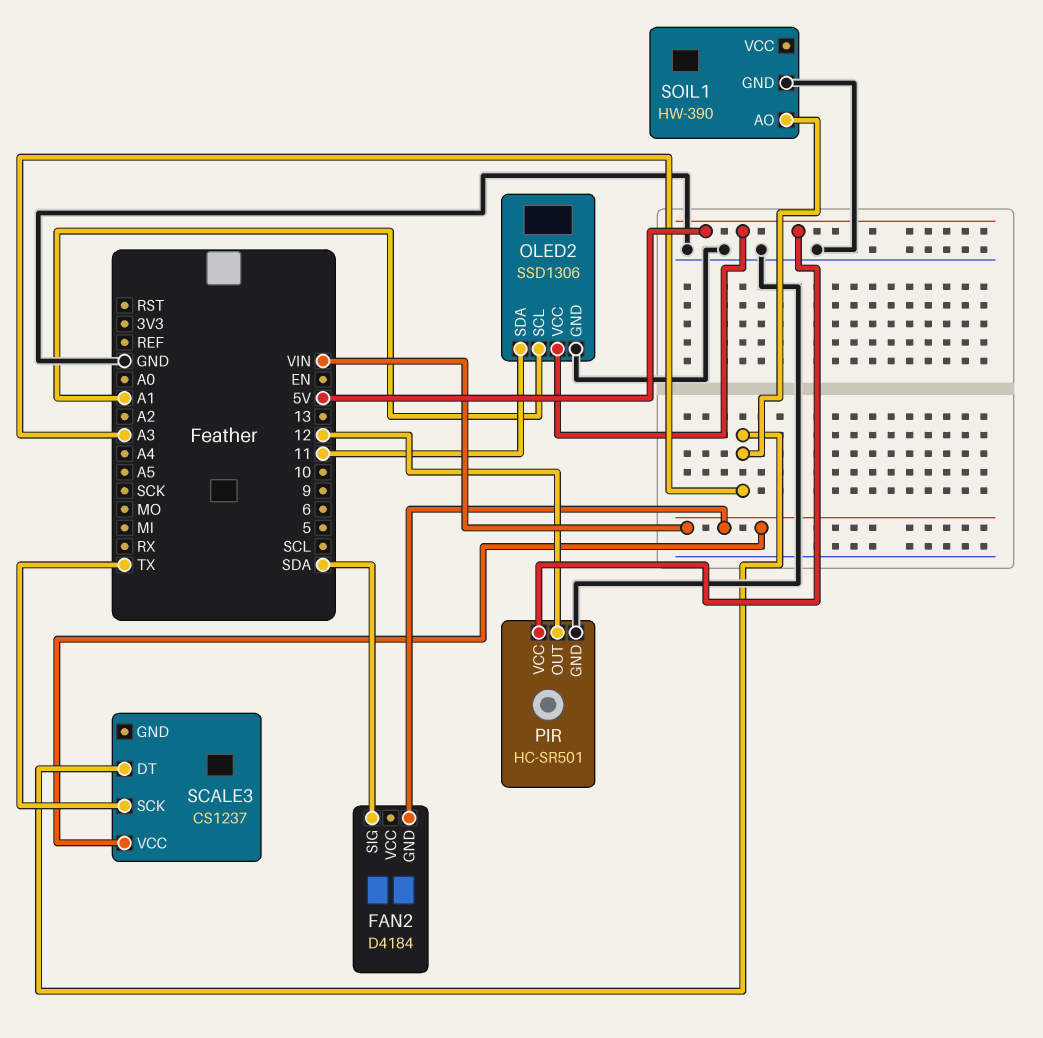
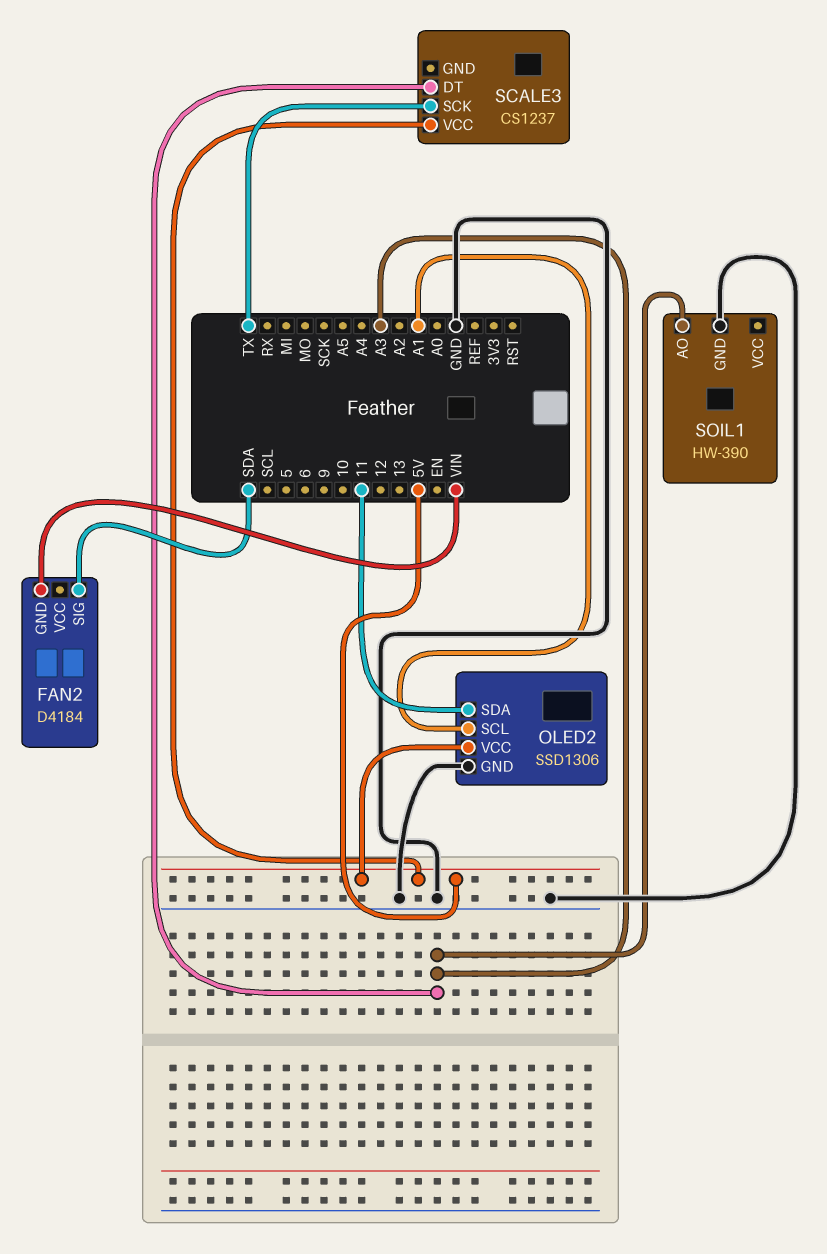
PIR: HC-SR501 -> none
PIR pin GND: GND -> none
PIR pin OUT: 12 -> none
PIR pin VCC: 5V -> none
SCALE3 pin VCC: VIN -> 5V

